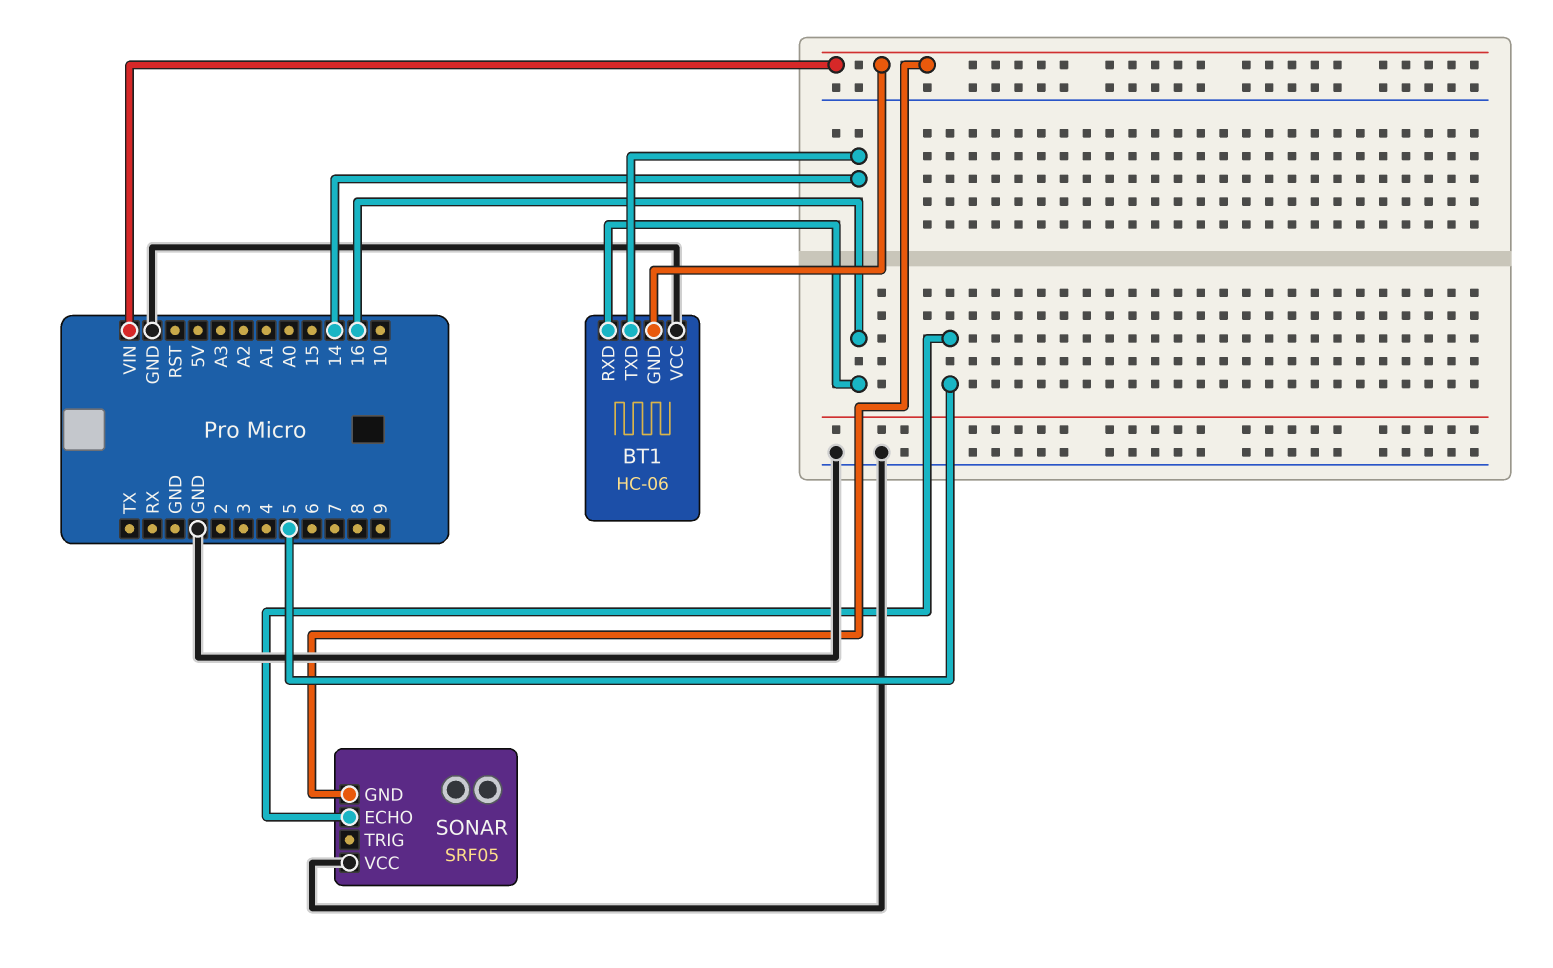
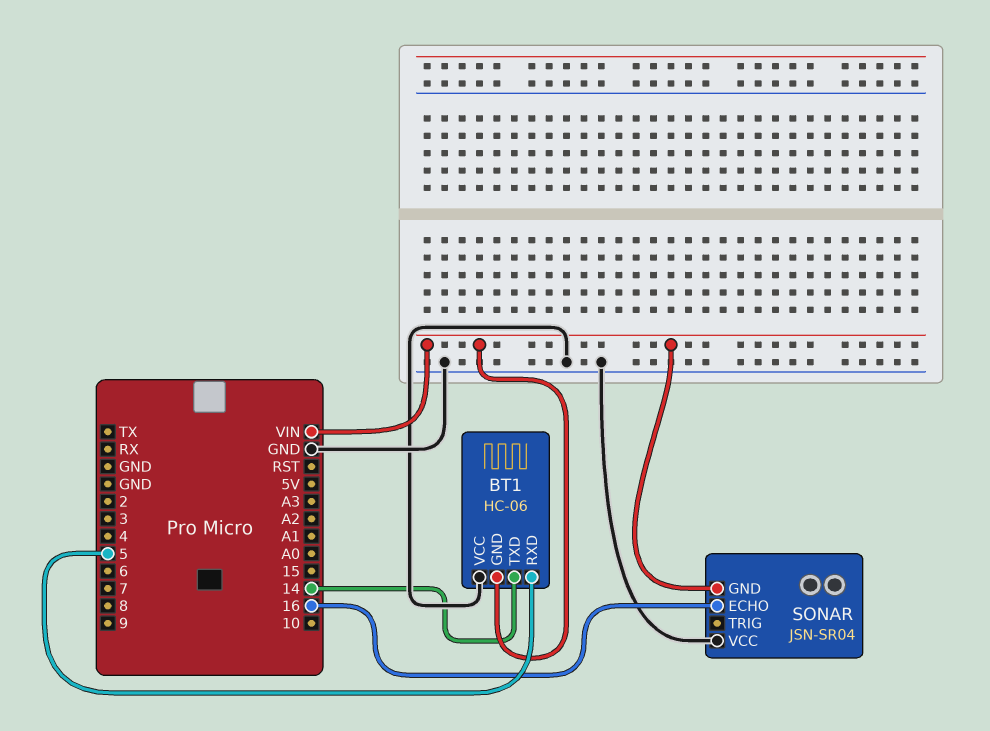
BT1 pin RXD: 16 -> 5
SONAR: SRF05 -> JSN-SR04
SONAR pin ECHO: 5 -> 16

